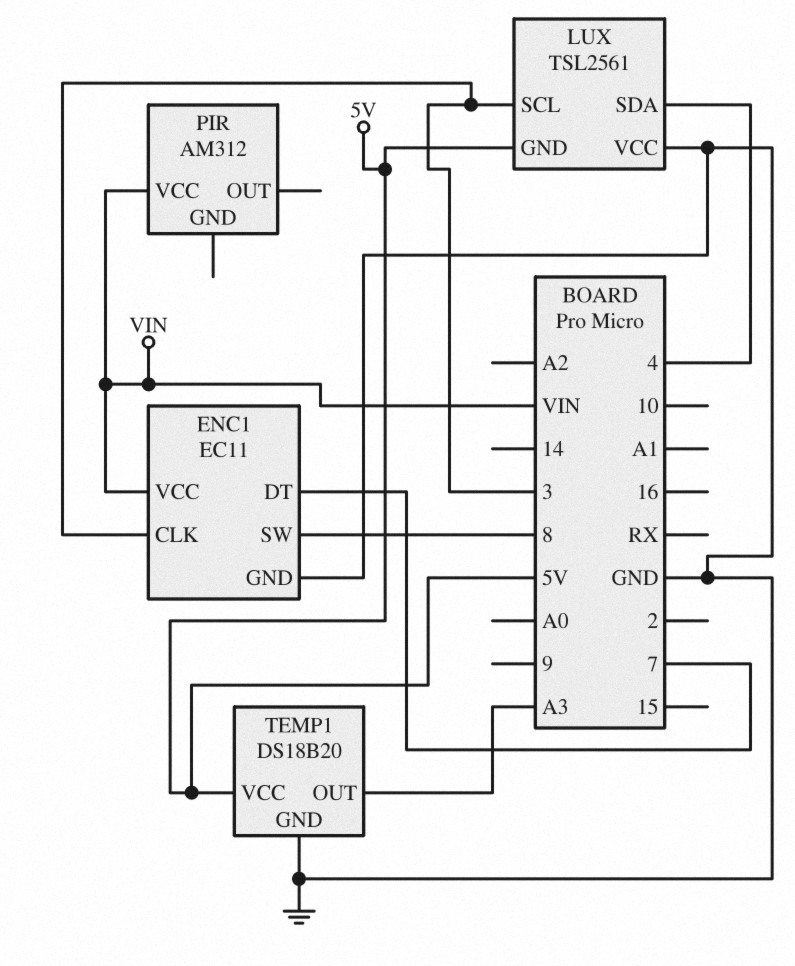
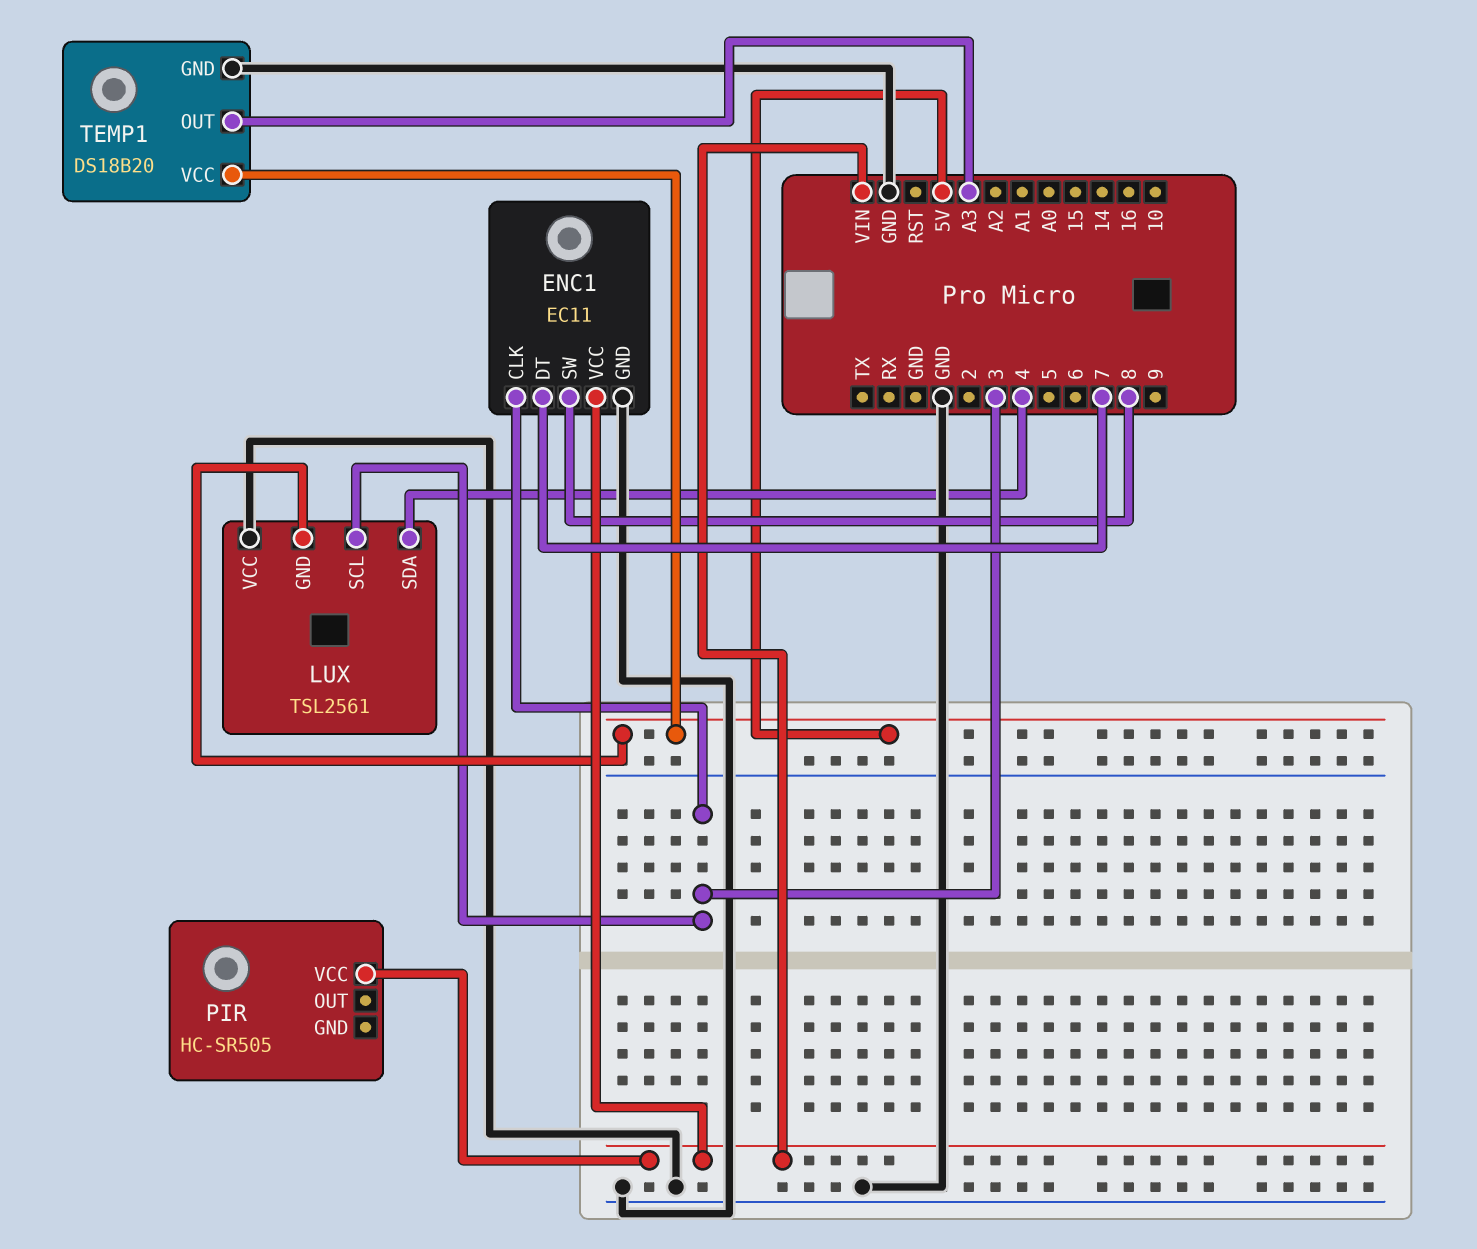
PIR: AM312 -> HC-SR505

